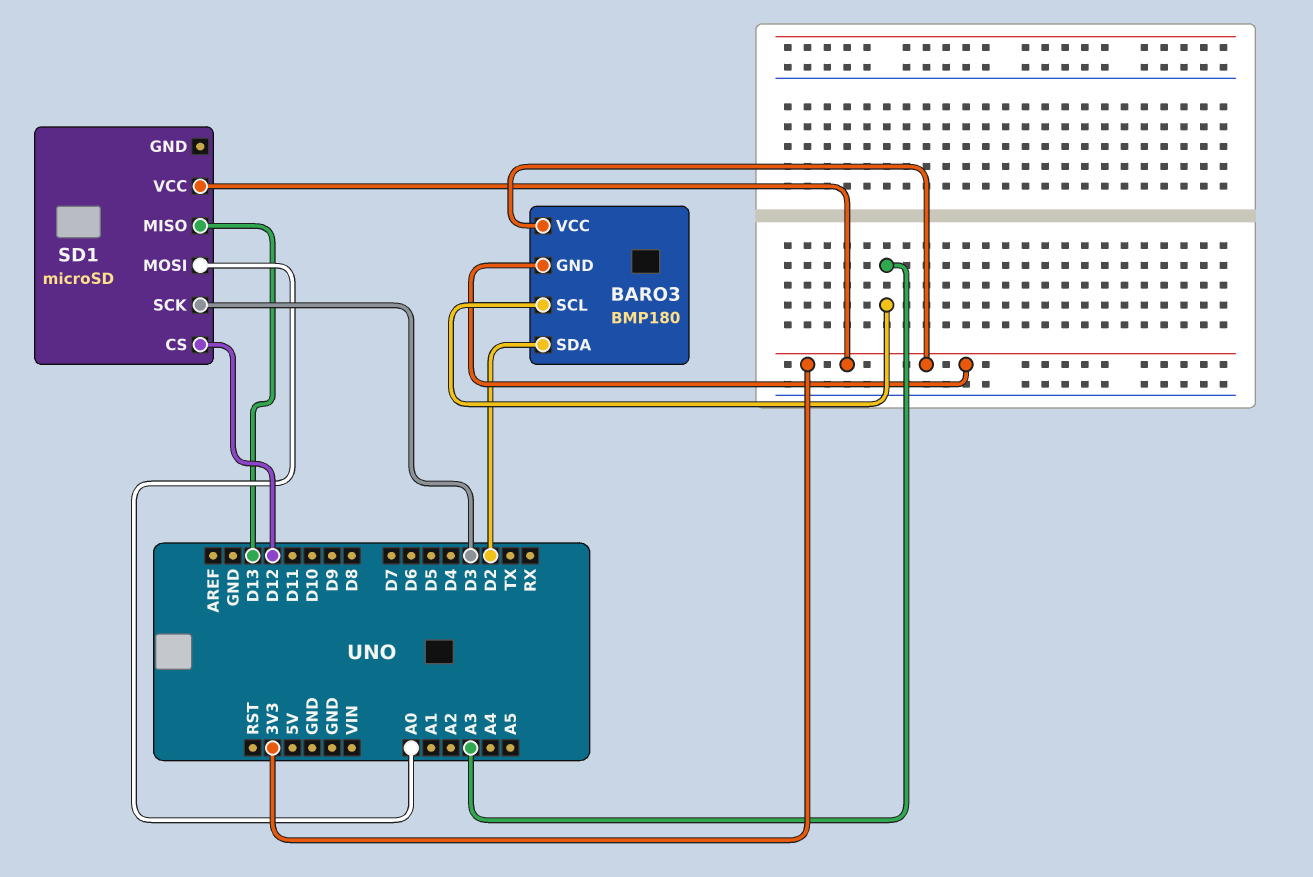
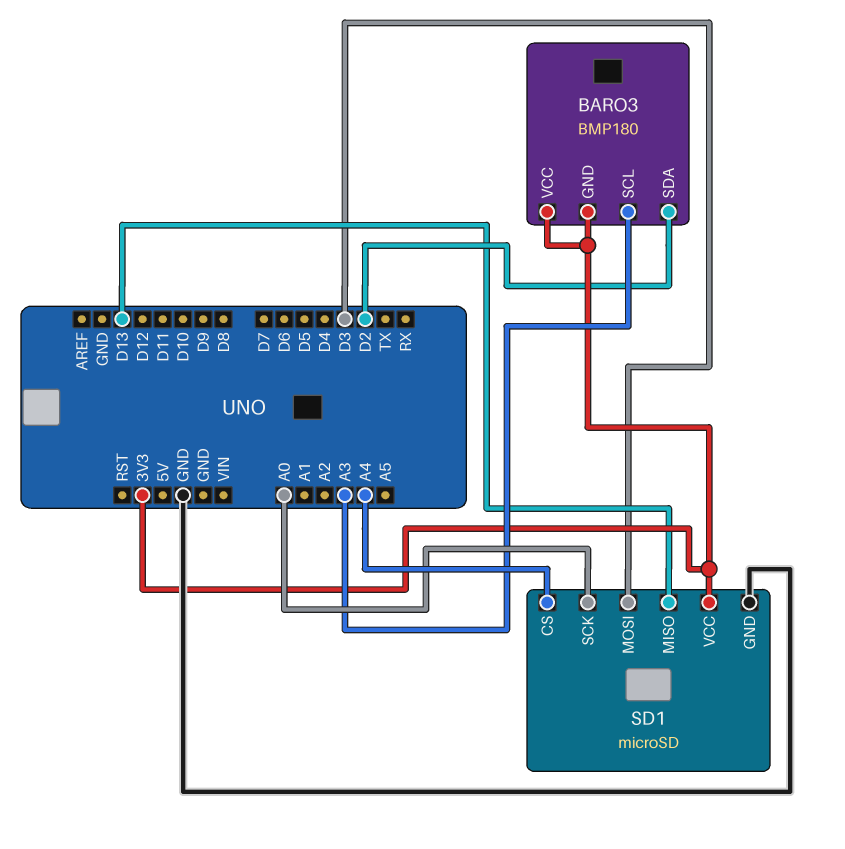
SD1 pin CS: D12 -> A4
SD1 pin GND: none -> GND
SD1 pin MOSI: A0 -> D3
SD1 pin SCK: D3 -> A0

